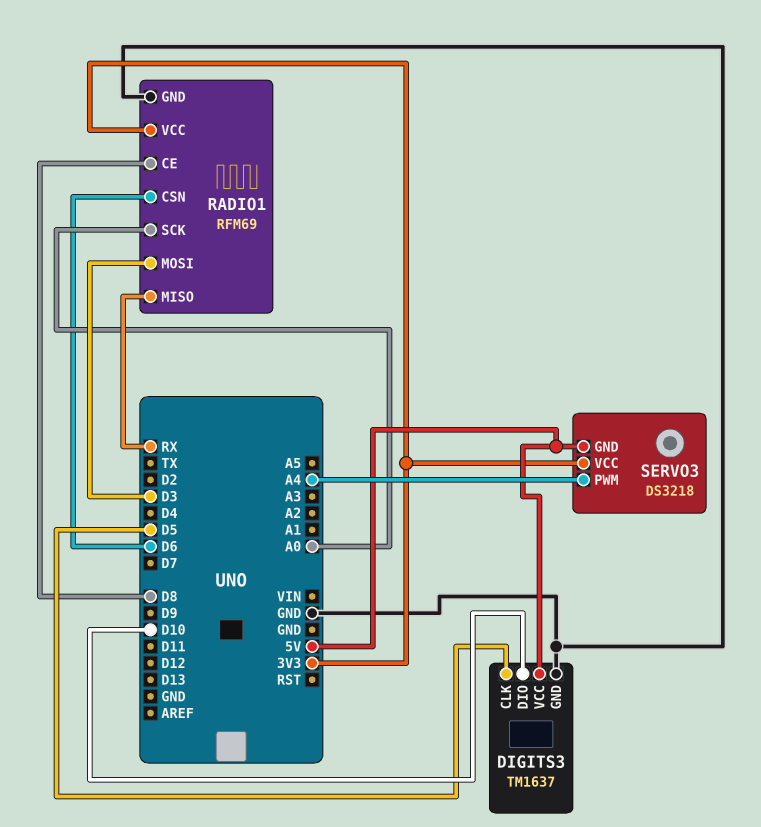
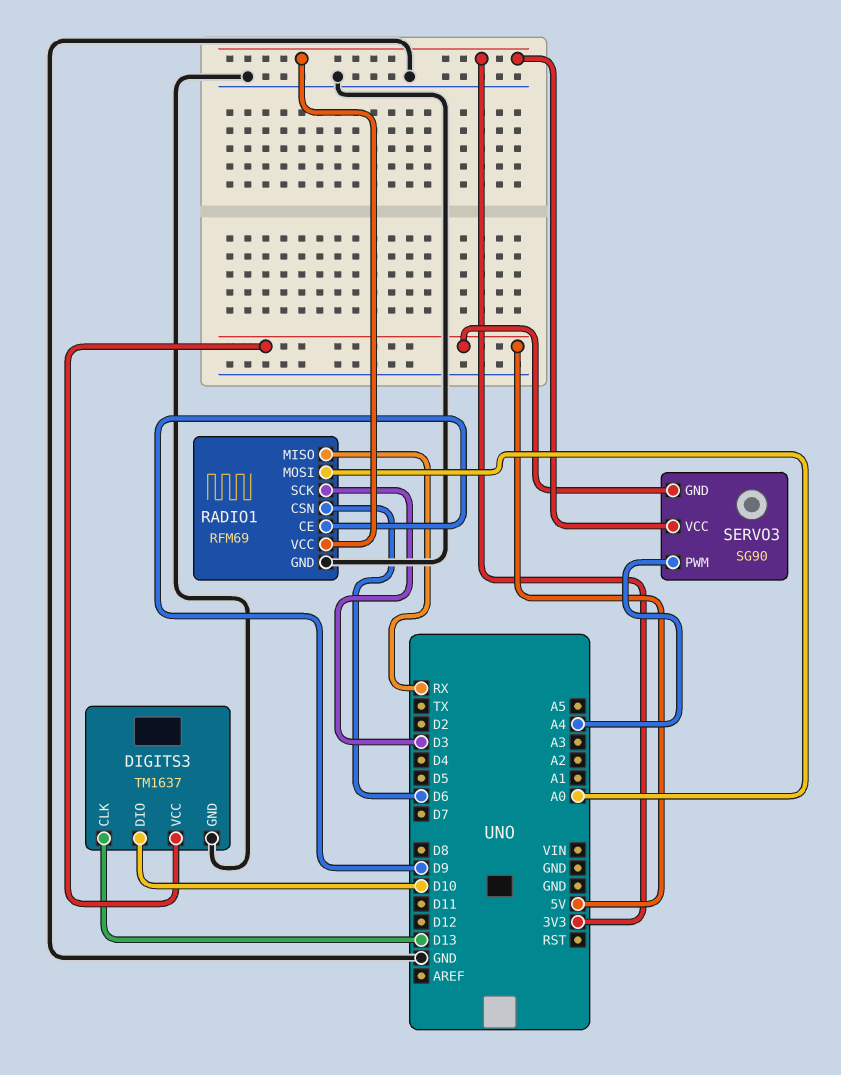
DIGITS3 pin CLK: D5 -> D13
RADIO1 pin CE: D8 -> D9
RADIO1 pin MOSI: D3 -> A0
RADIO1 pin SCK: A0 -> D3
SERVO3: DS3218 -> SG90

